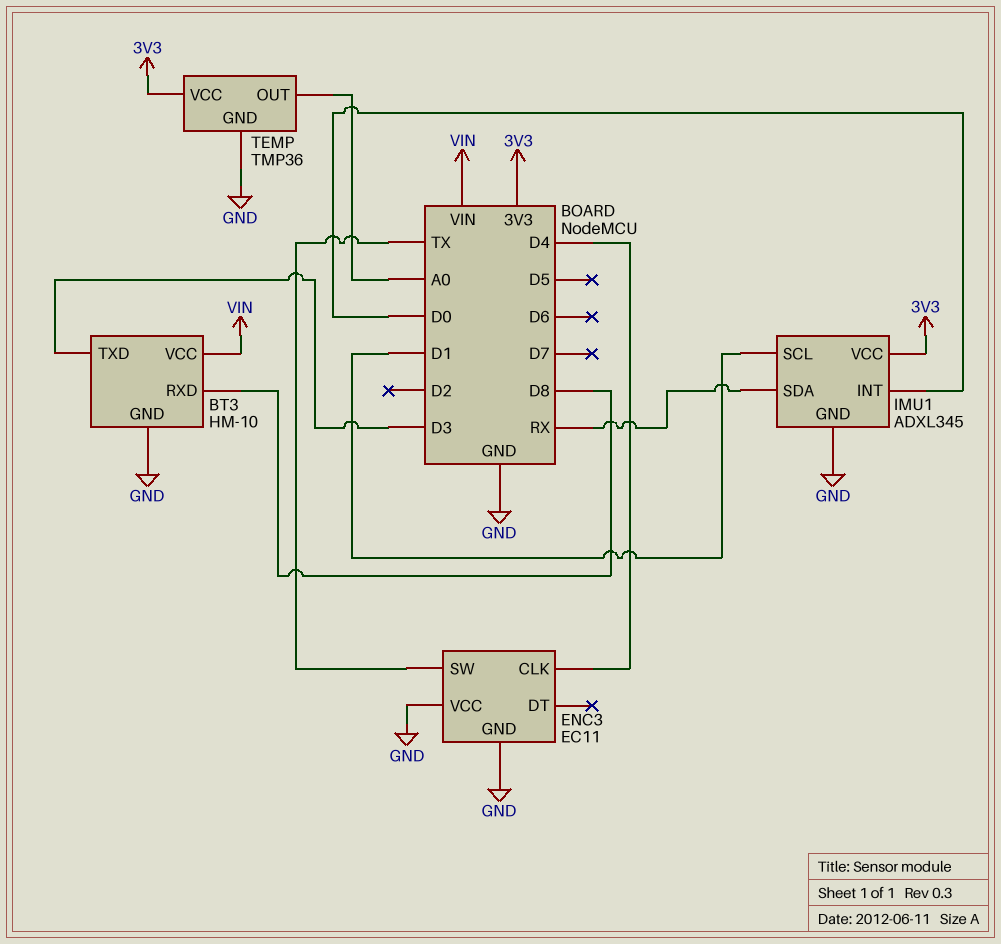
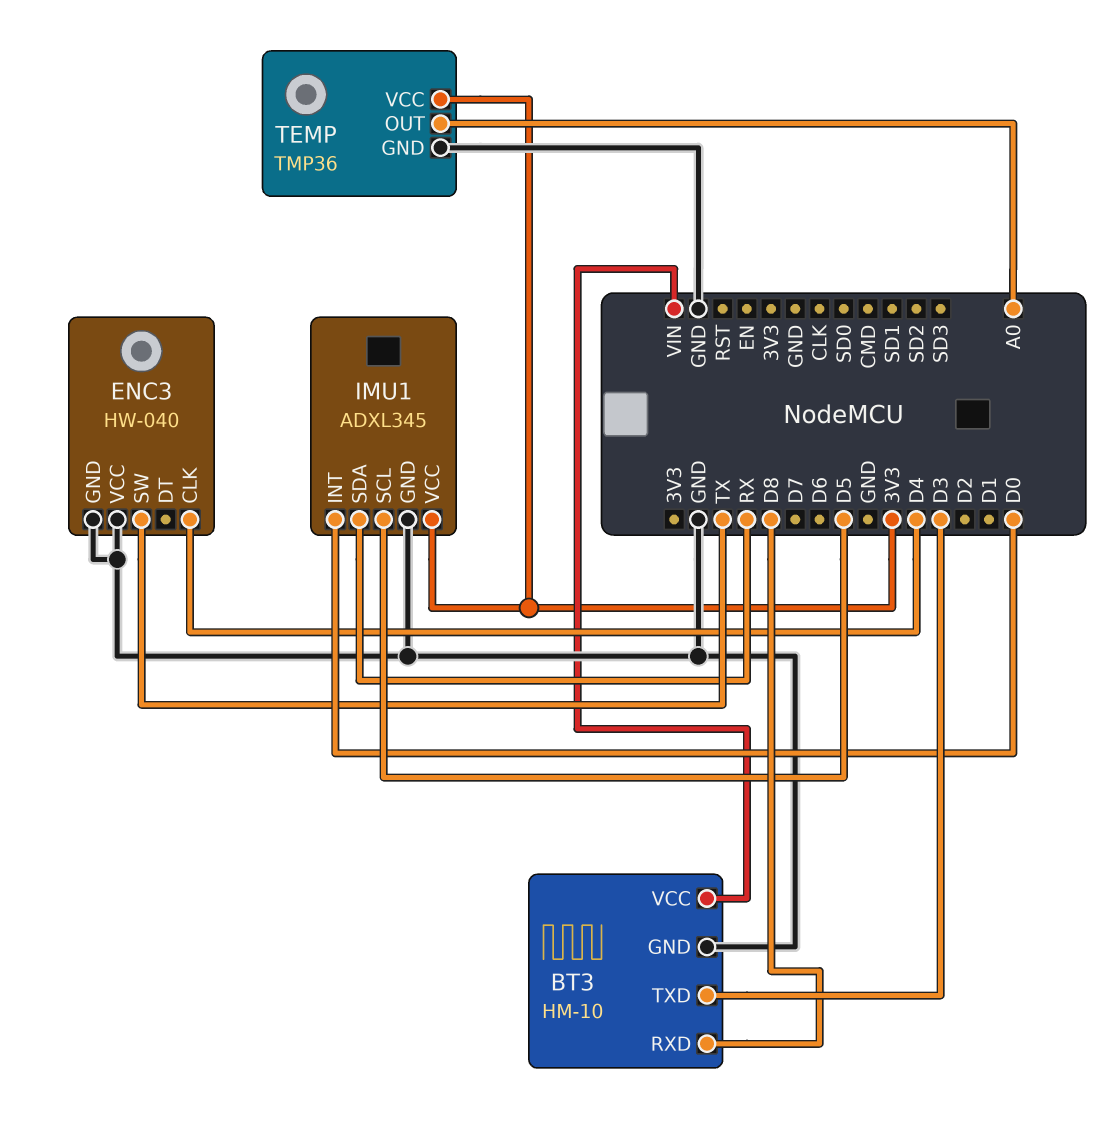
ENC3: EC11 -> HW-040
IMU1 pin SCL: D1 -> D5

